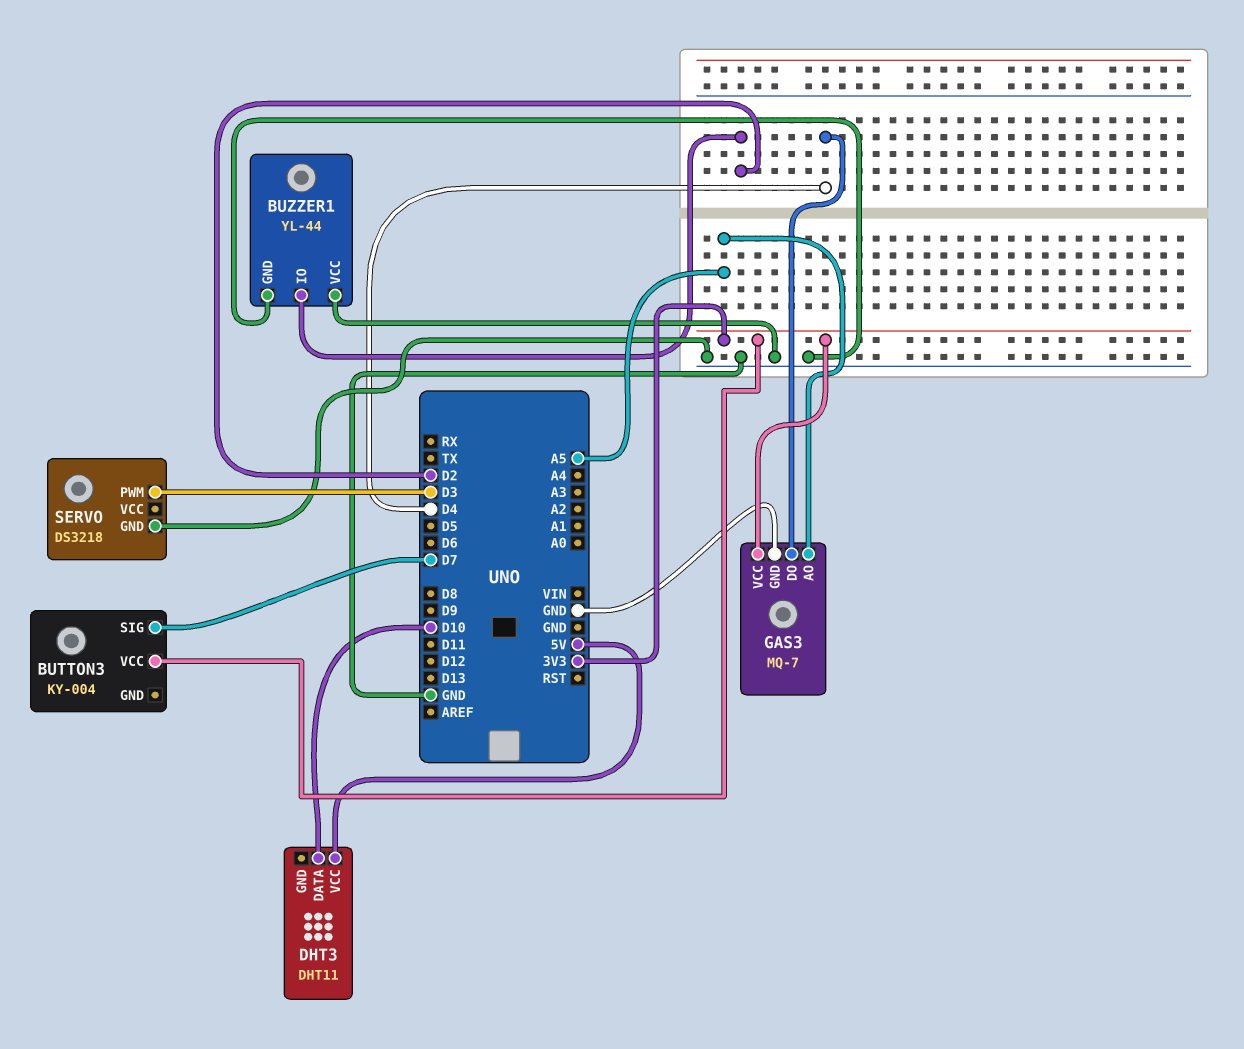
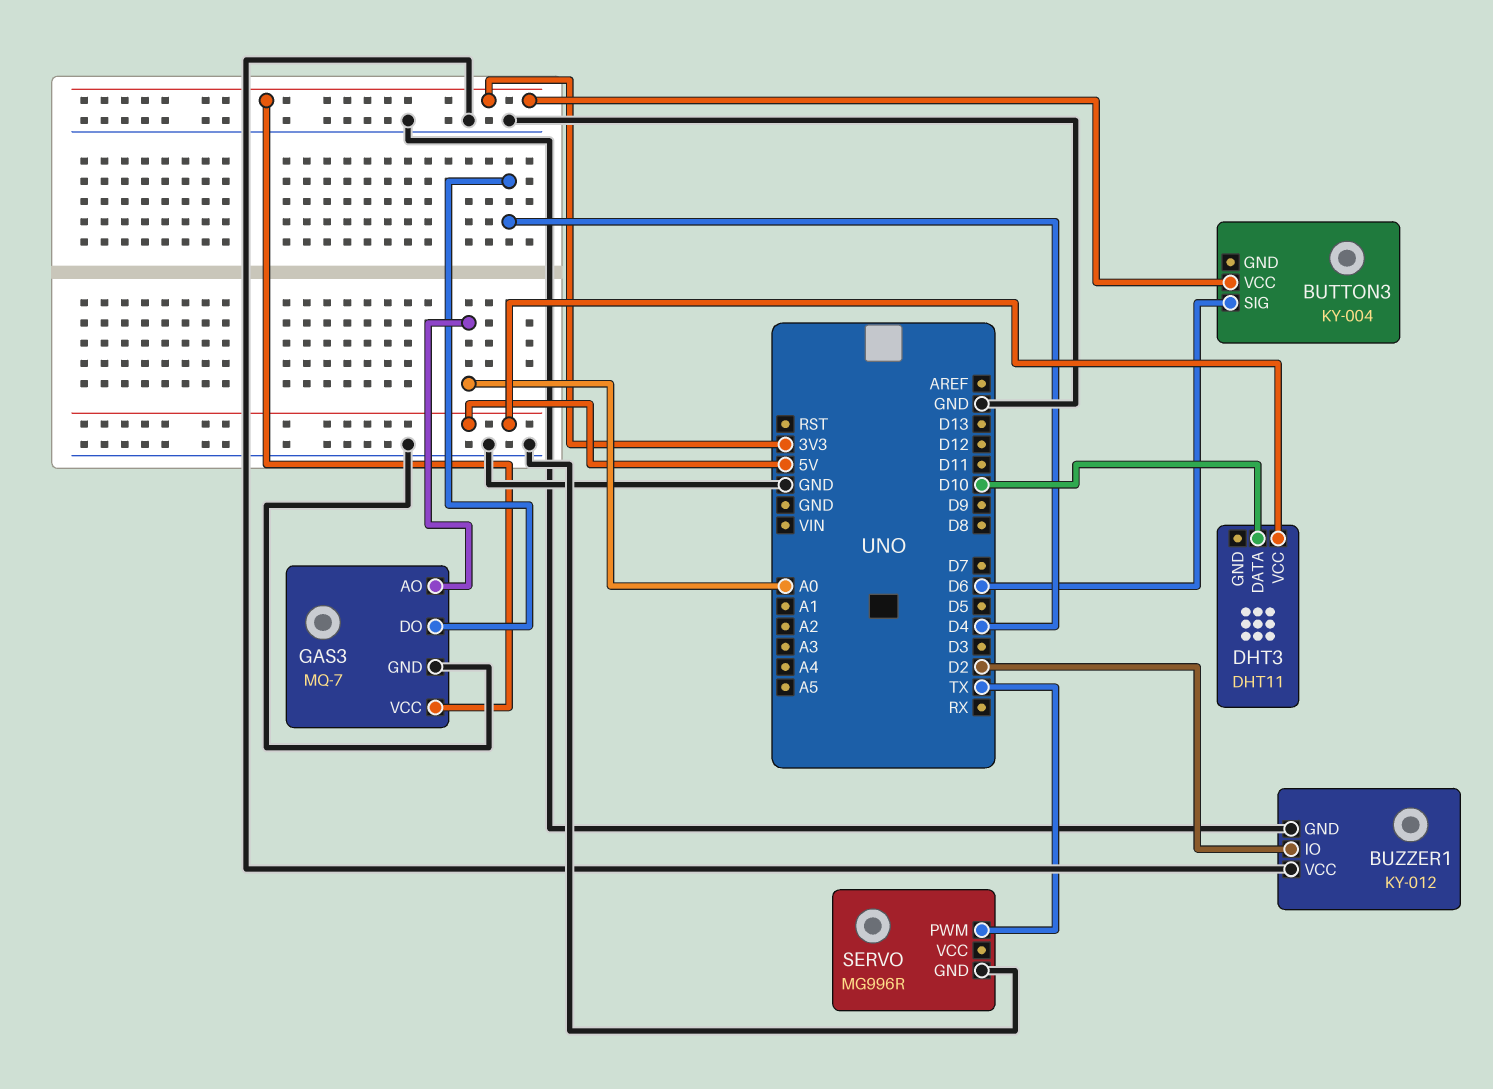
BUTTON3 pin SIG: D7 -> D6
BUZZER1: YL-44 -> KY-012
GAS3 pin AO: A5 -> A0
SERVO: DS3218 -> MG996R
SERVO pin PWM: D3 -> TX

